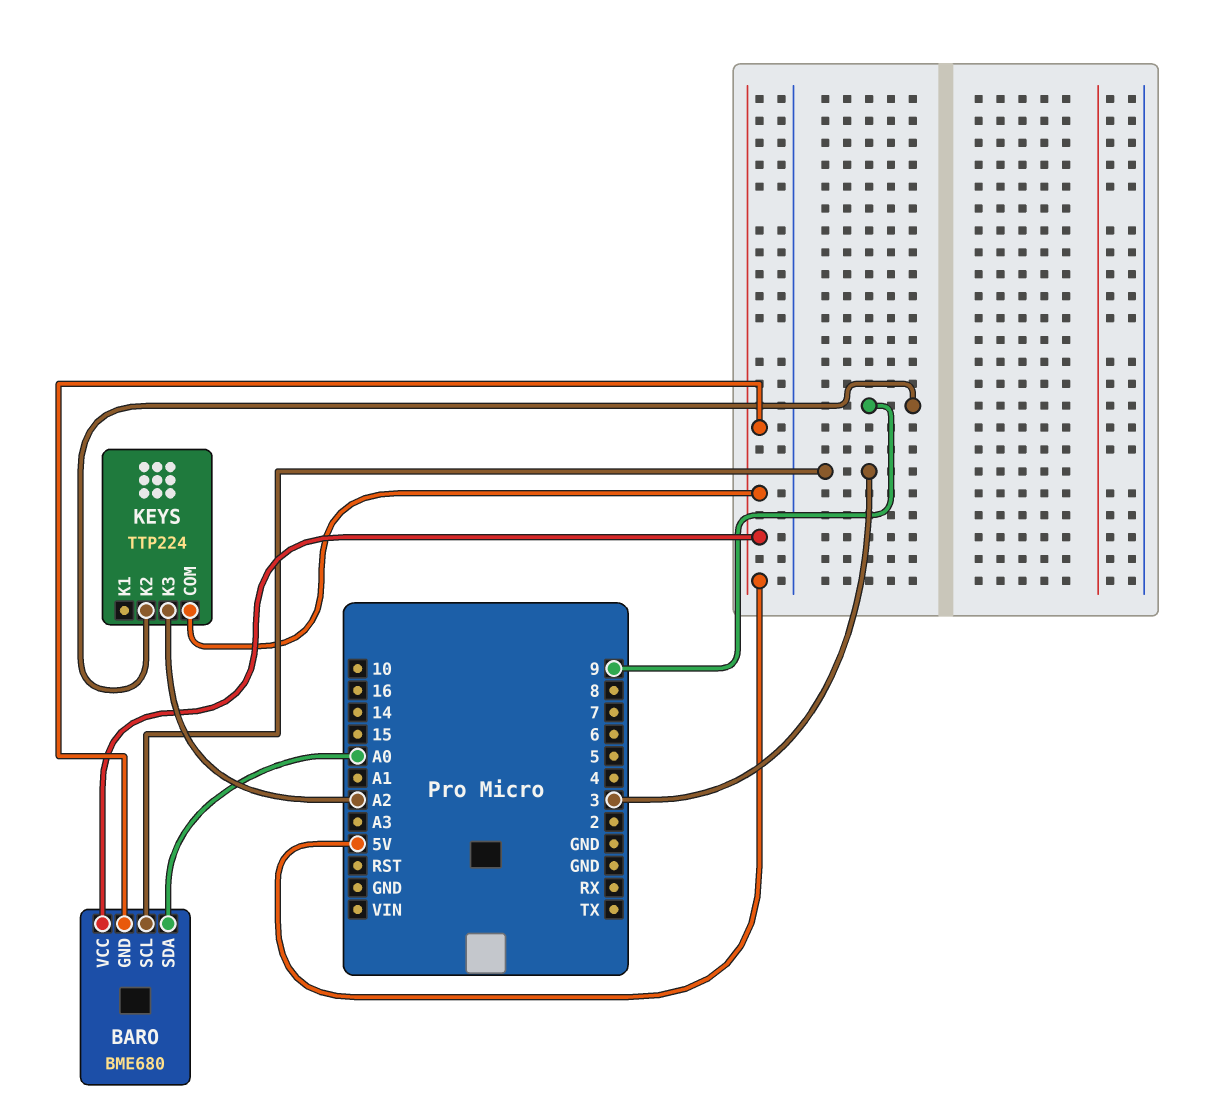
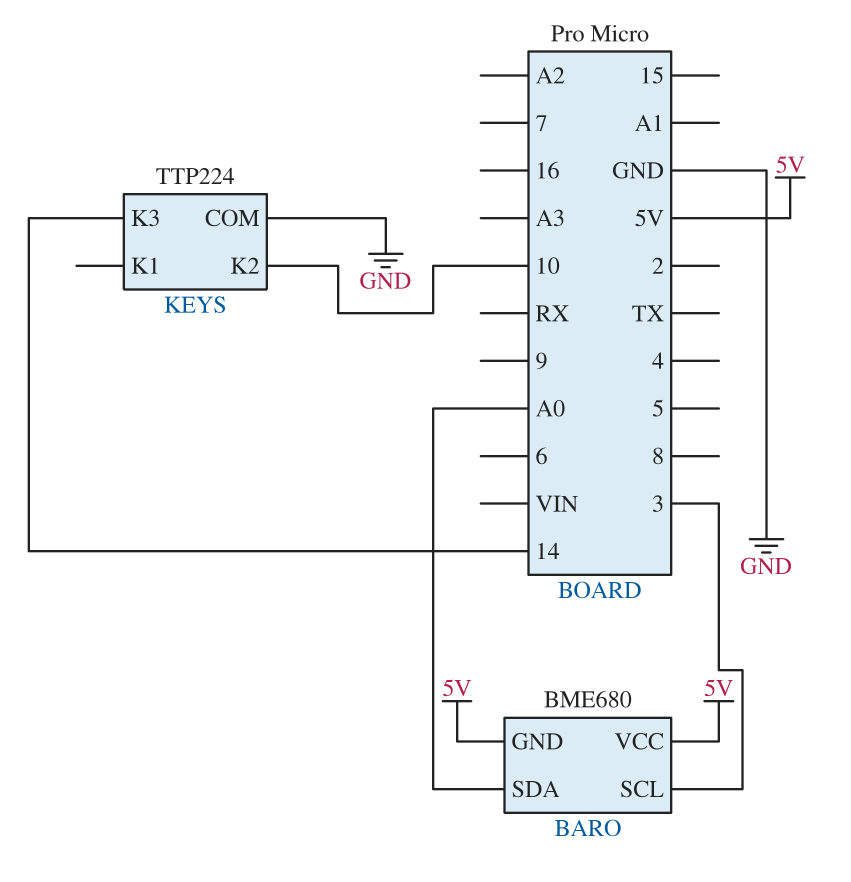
KEYS pin COM: 5V -> GND
KEYS pin K2: 9 -> 10
KEYS pin K3: A2 -> 14

